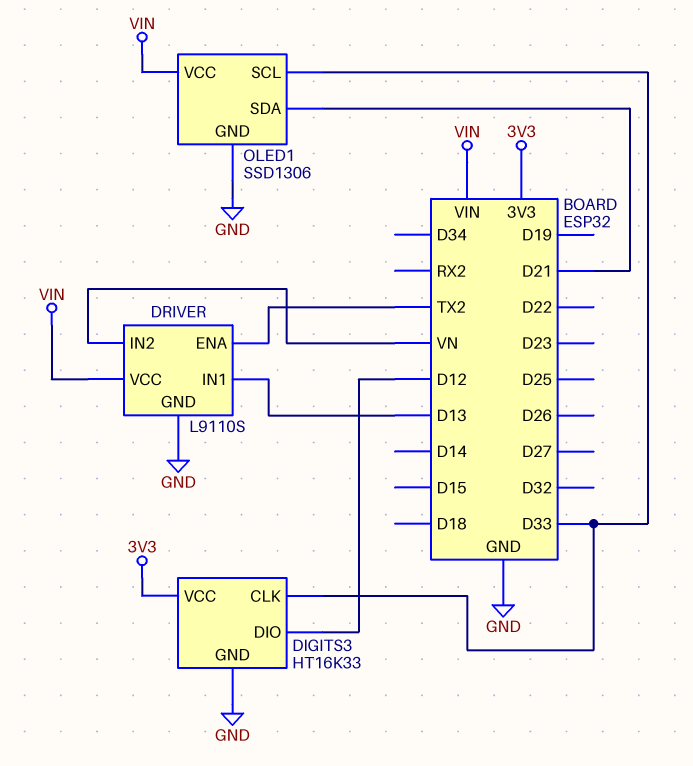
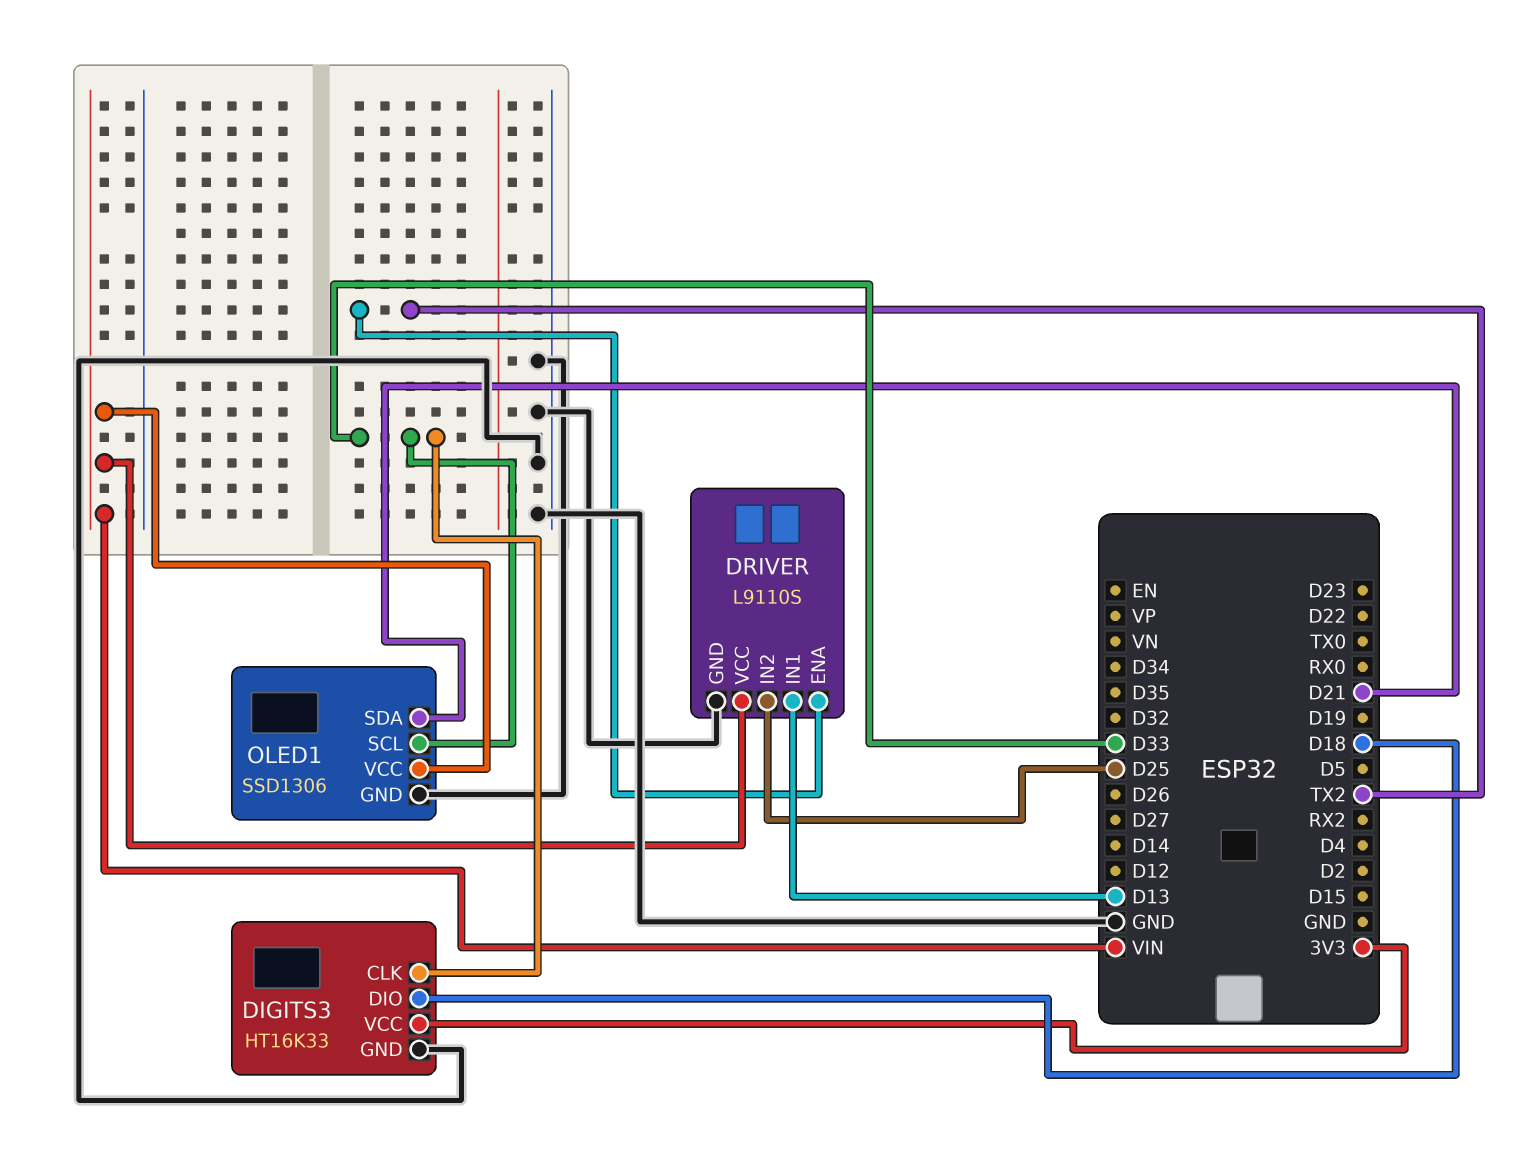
DIGITS3 pin DIO: D12 -> D18
DRIVER pin IN2: VN -> D25

